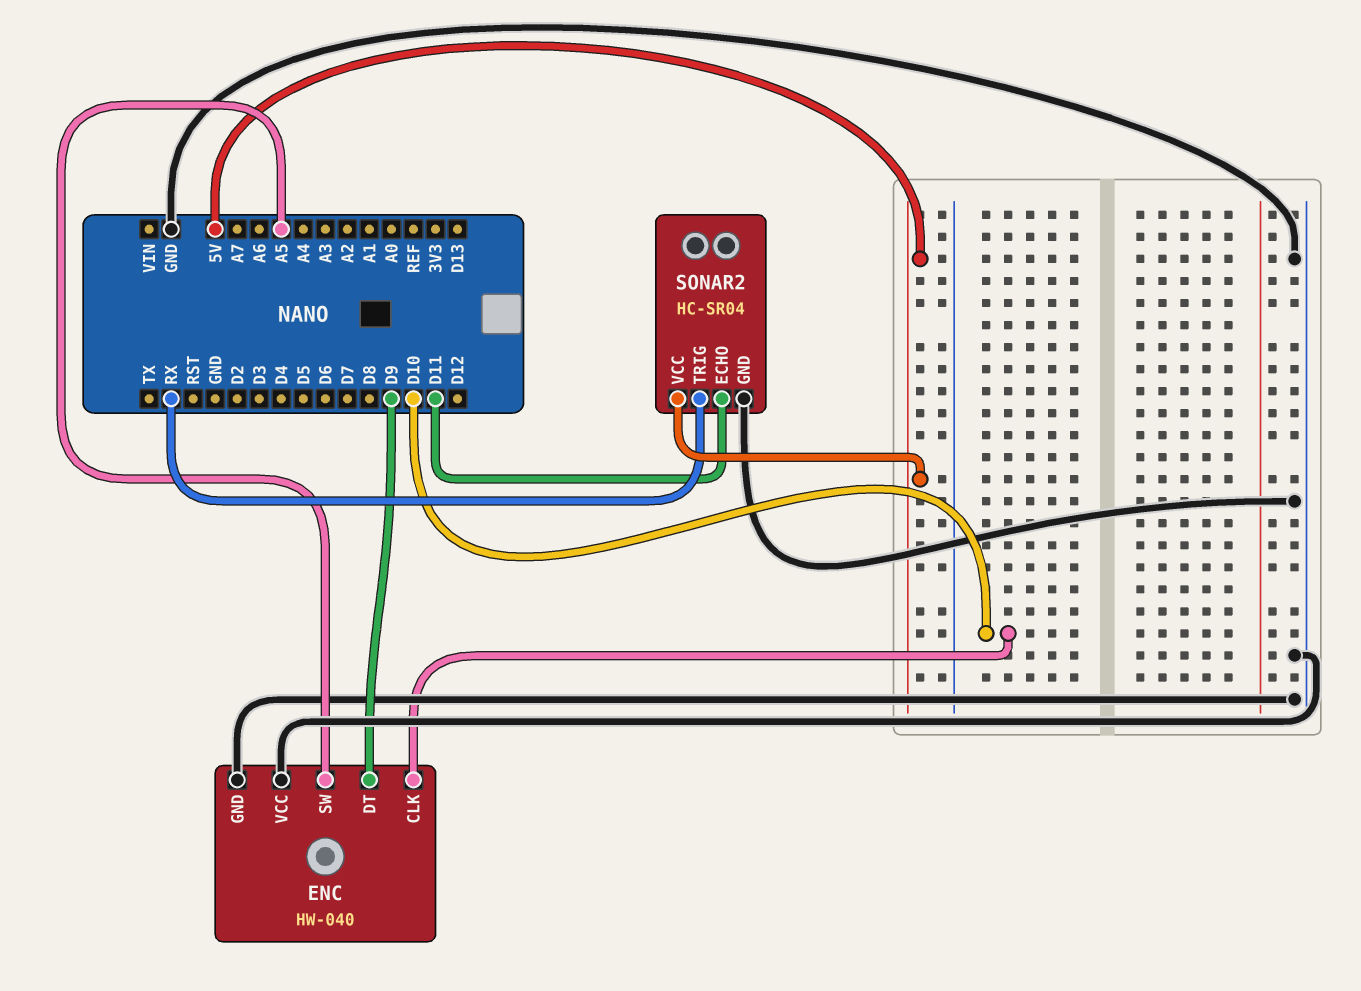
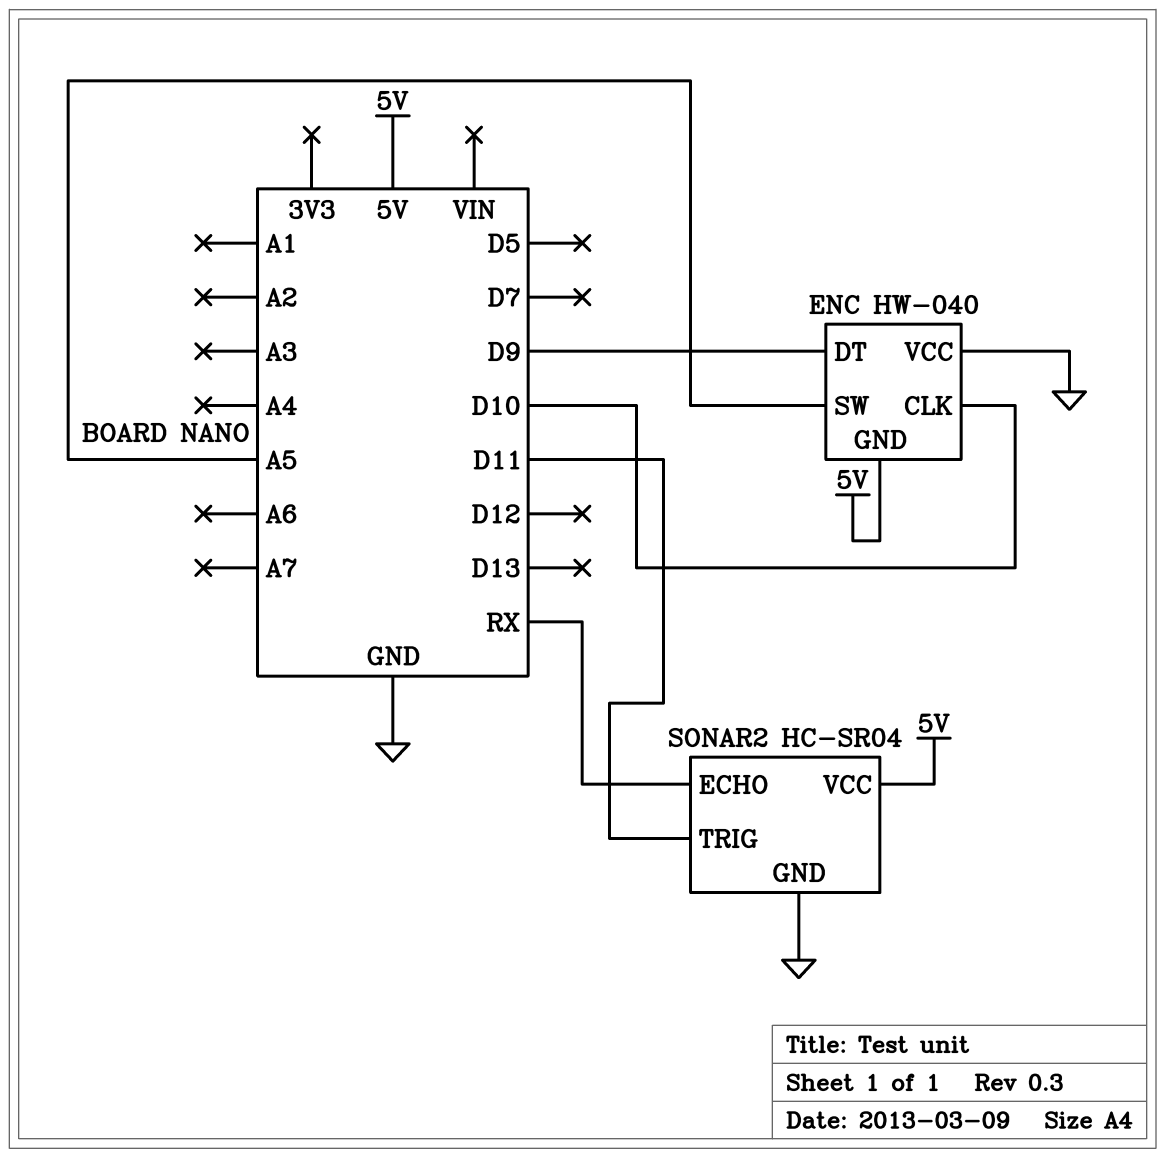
ENC pin GND: GND -> 5V
SONAR2 pin ECHO: D11 -> RX
SONAR2 pin TRIG: RX -> D11

